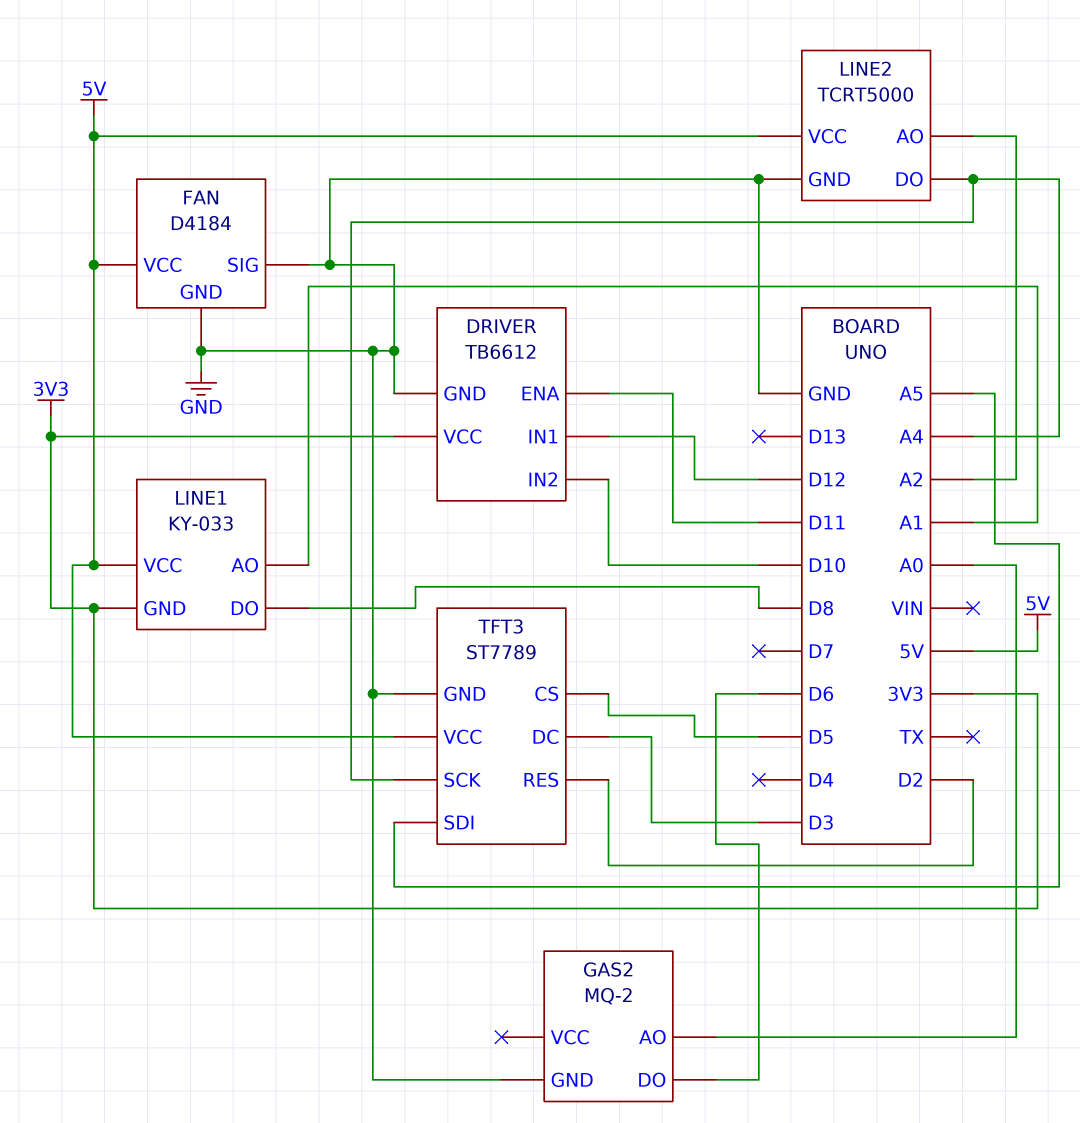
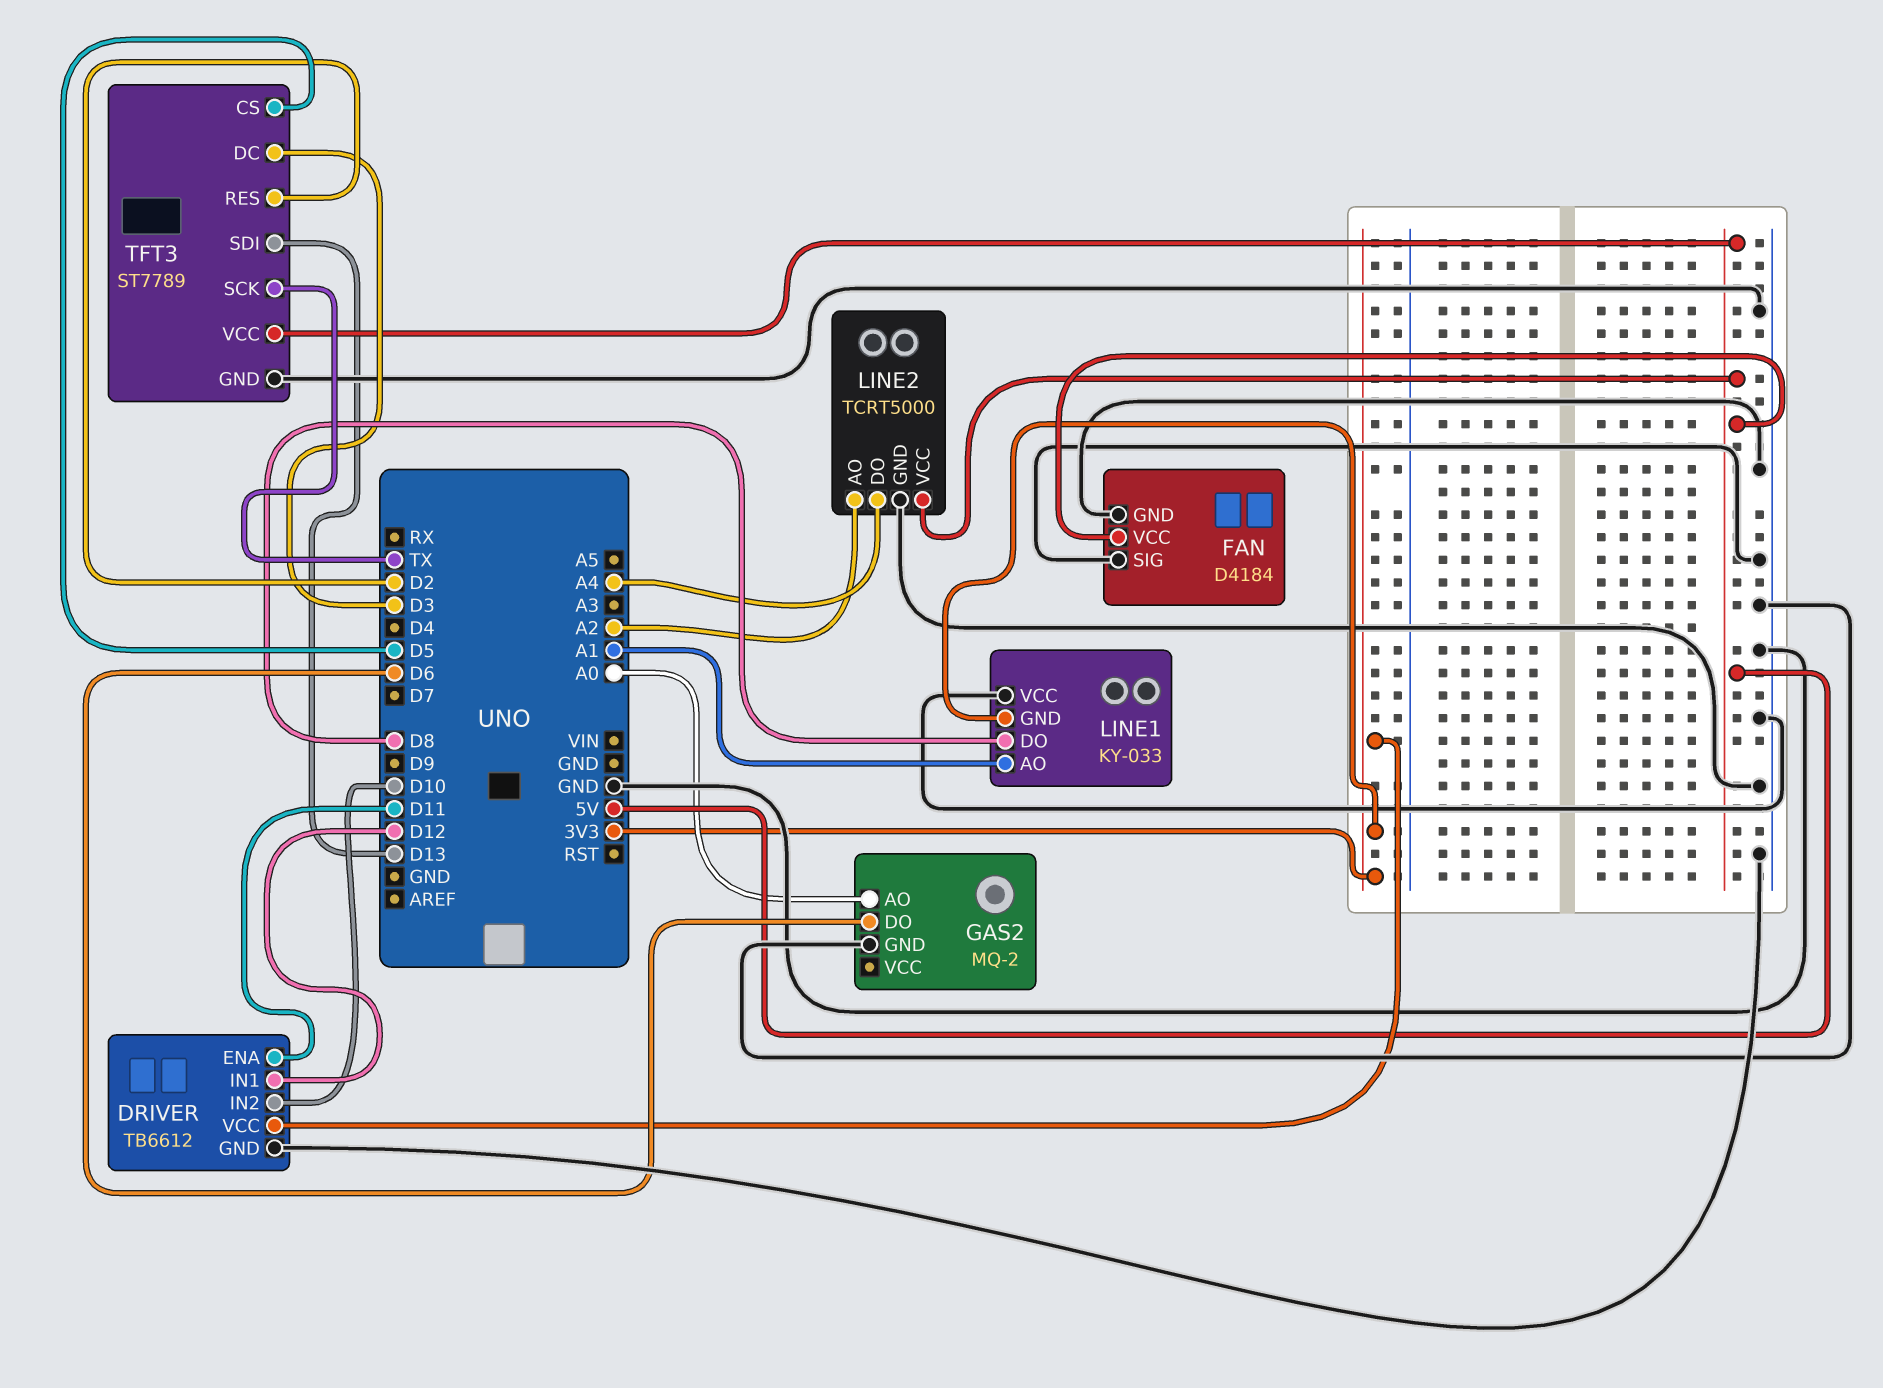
LINE1 pin VCC: 5V -> GND
TFT3 pin SCK: A4 -> TX
TFT3 pin SDI: A5 -> D13

